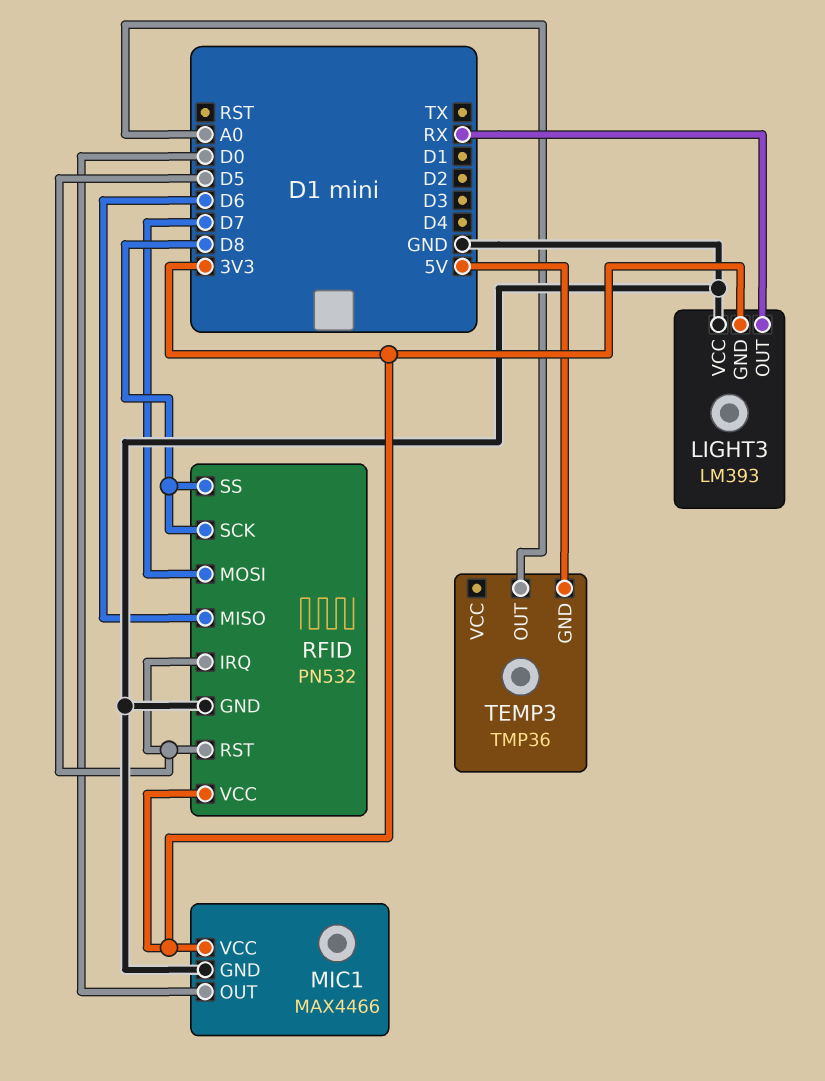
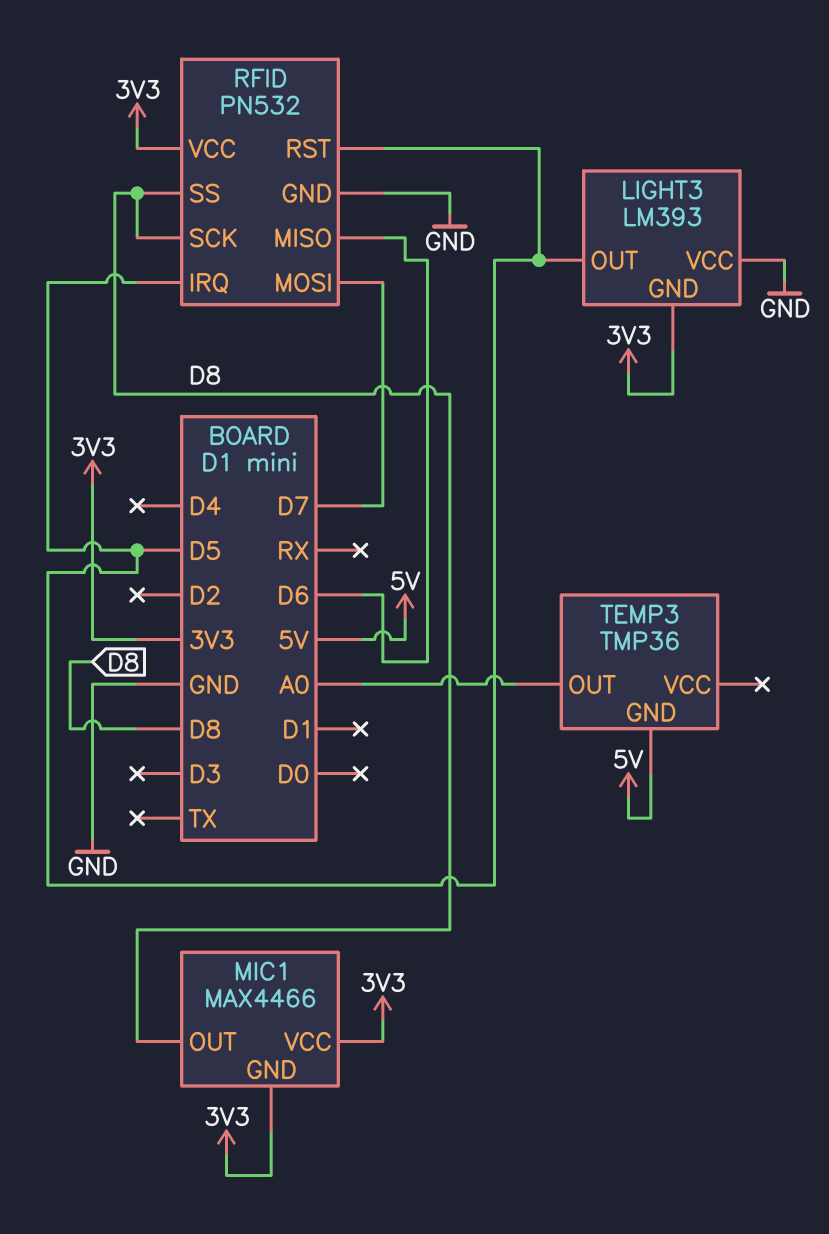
LIGHT3 pin OUT: RX -> D5
MIC1 pin GND: GND -> 3V3
MIC1 pin OUT: D0 -> D8

